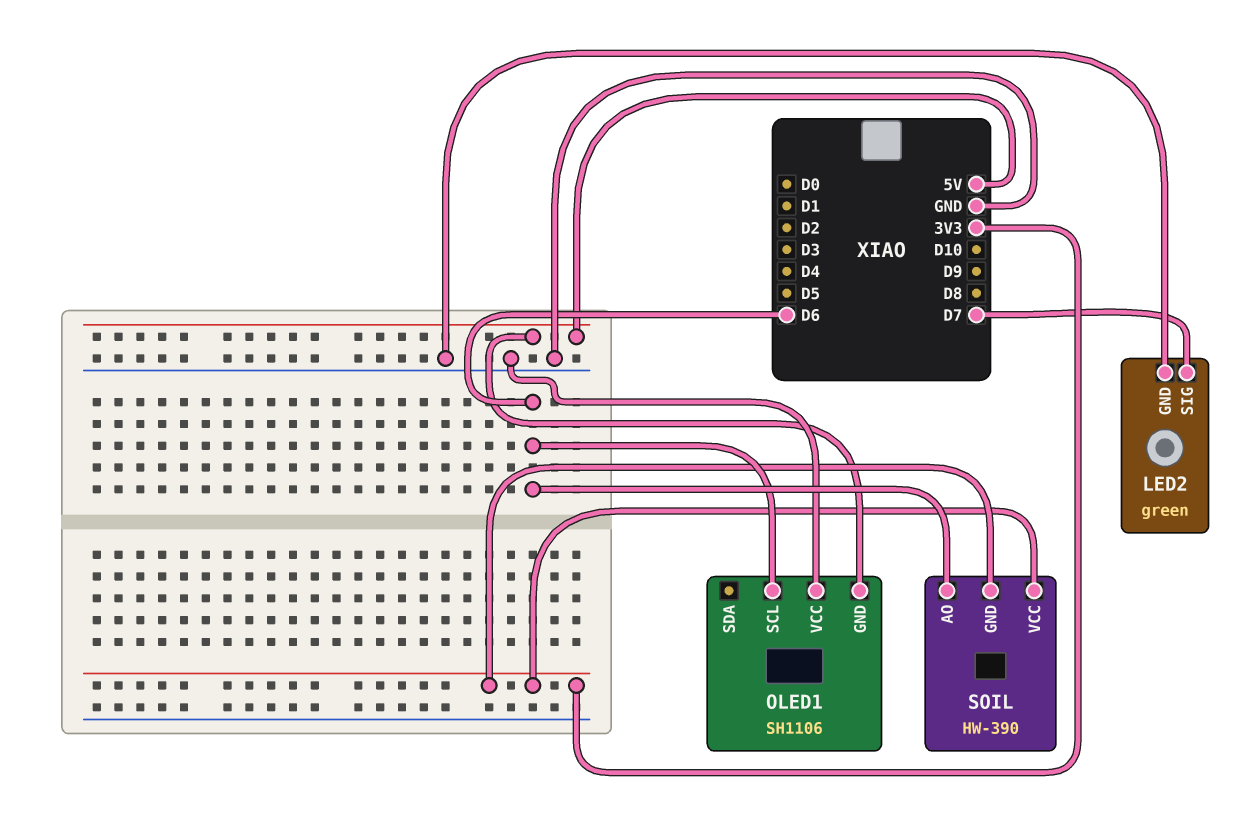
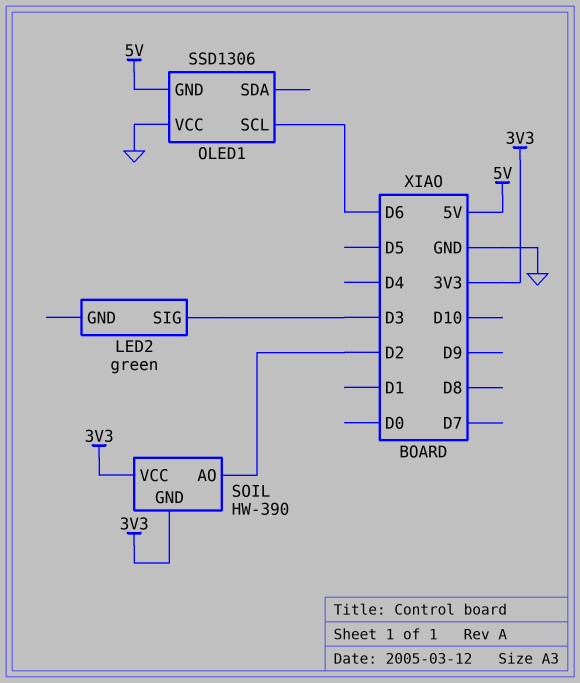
LED2 pin GND: GND -> none
LED2 pin SIG: D7 -> D3
OLED1: SH1106 -> SSD1306
SOIL pin AO: D6 -> D2

